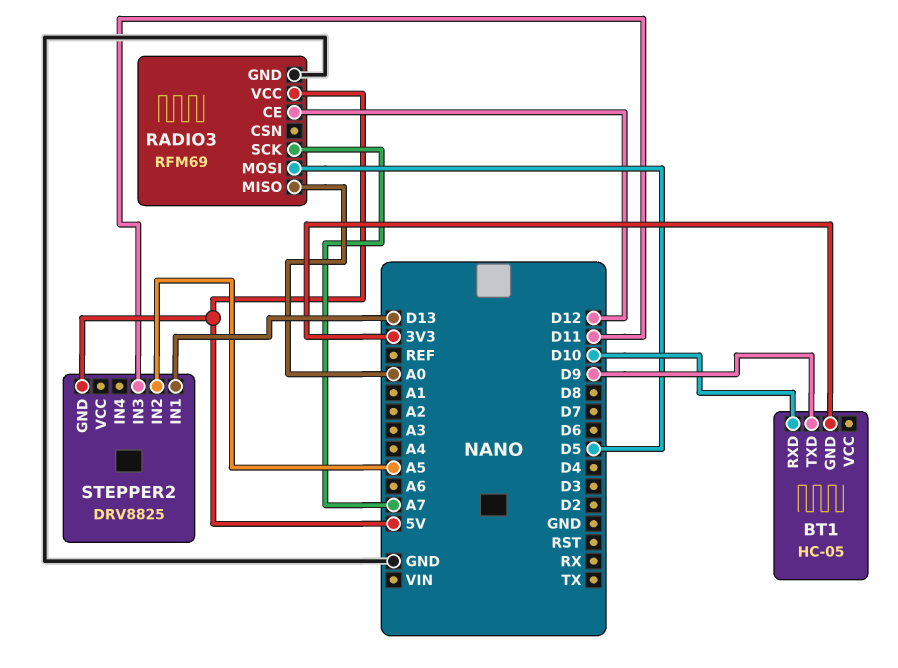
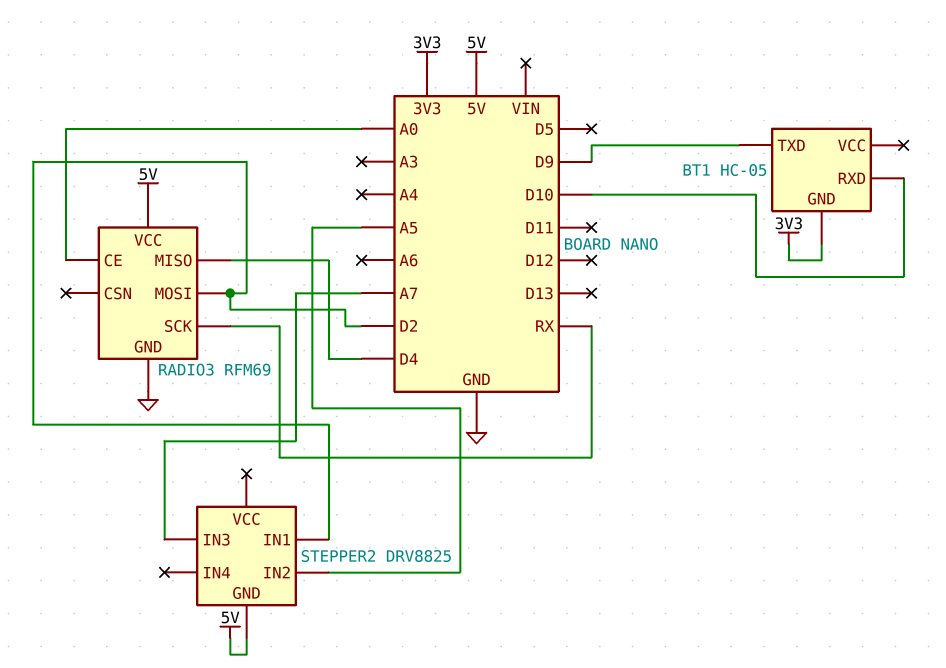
RADIO3 pin CE: D12 -> A0
RADIO3 pin MISO: A0 -> D4
RADIO3 pin MOSI: D5 -> D2
RADIO3 pin SCK: A7 -> RX
STEPPER2 pin IN1: D13 -> D2
STEPPER2 pin IN3: D11 -> A7

